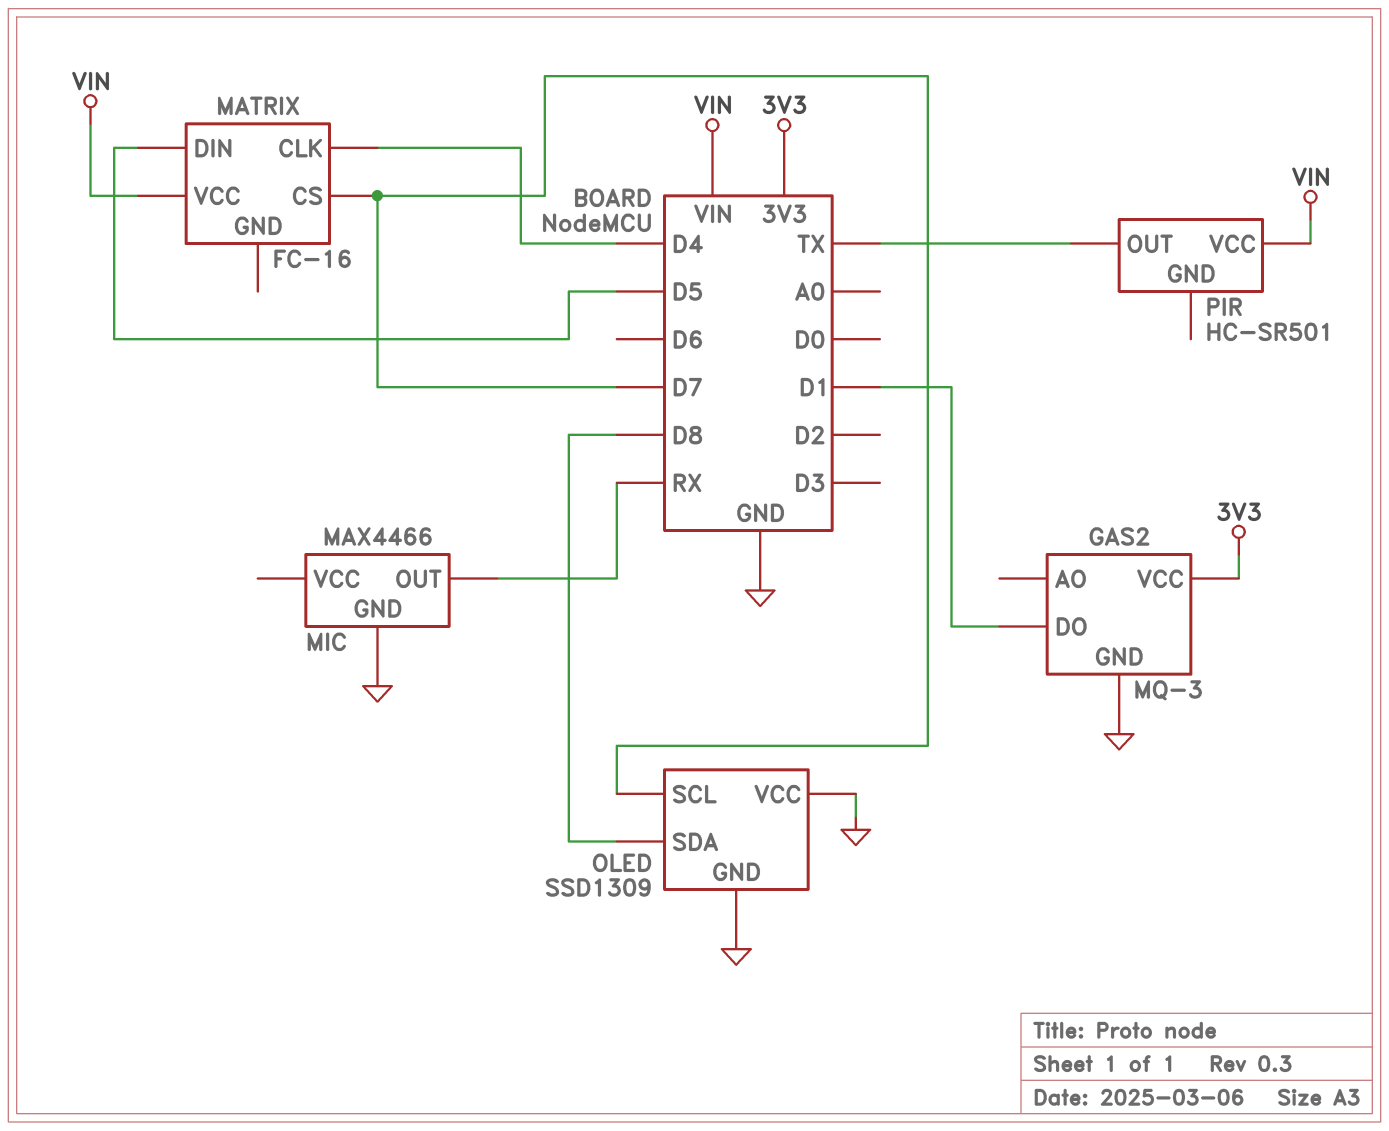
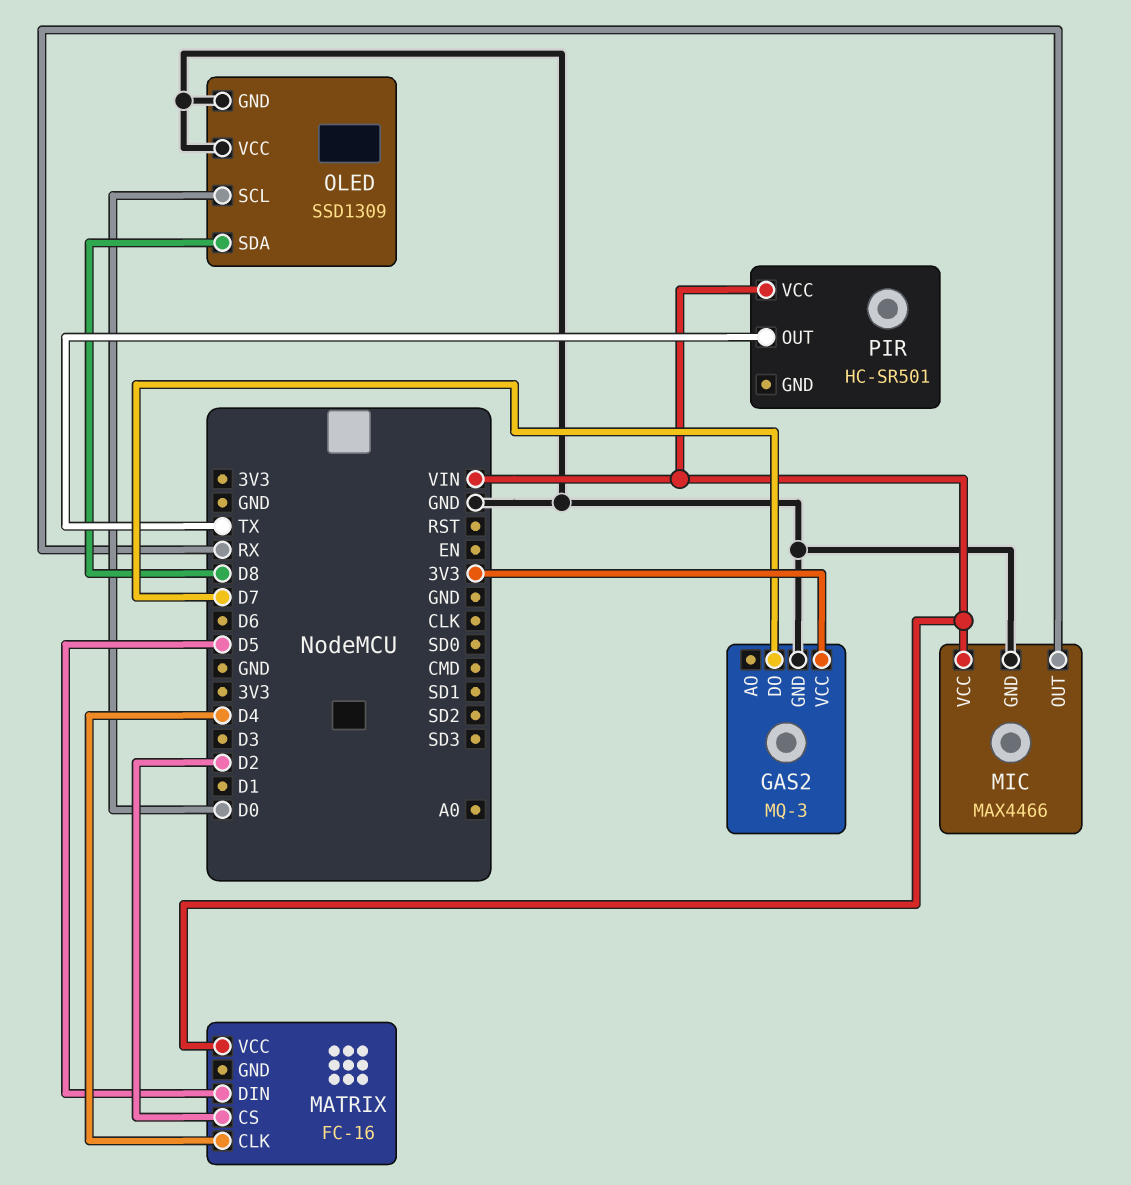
GAS2 pin DO: D1 -> D7
MATRIX pin CS: D7 -> D2
MIC pin VCC: none -> VIN
OLED pin SCL: D7 -> D0

